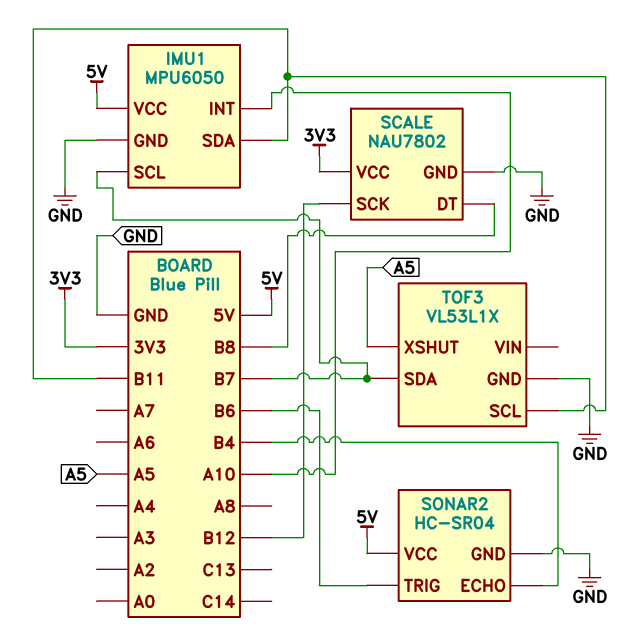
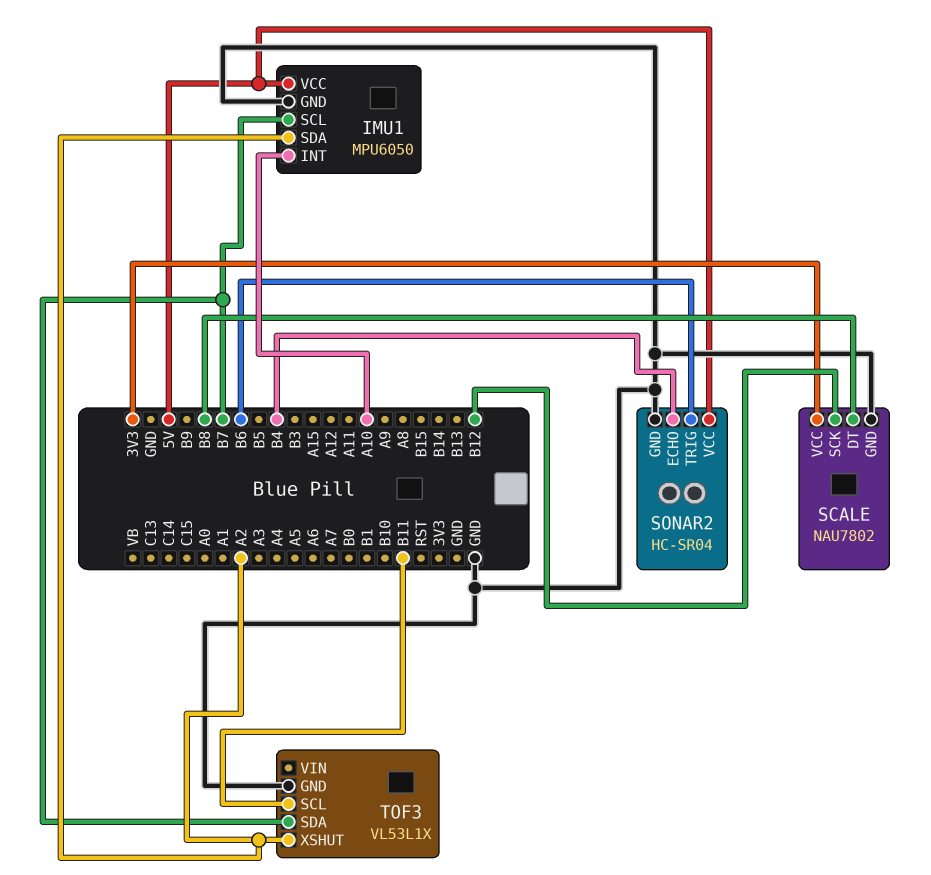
IMU1 pin SDA: B11 -> A2
TOF3 pin XSHUT: A5 -> A2

